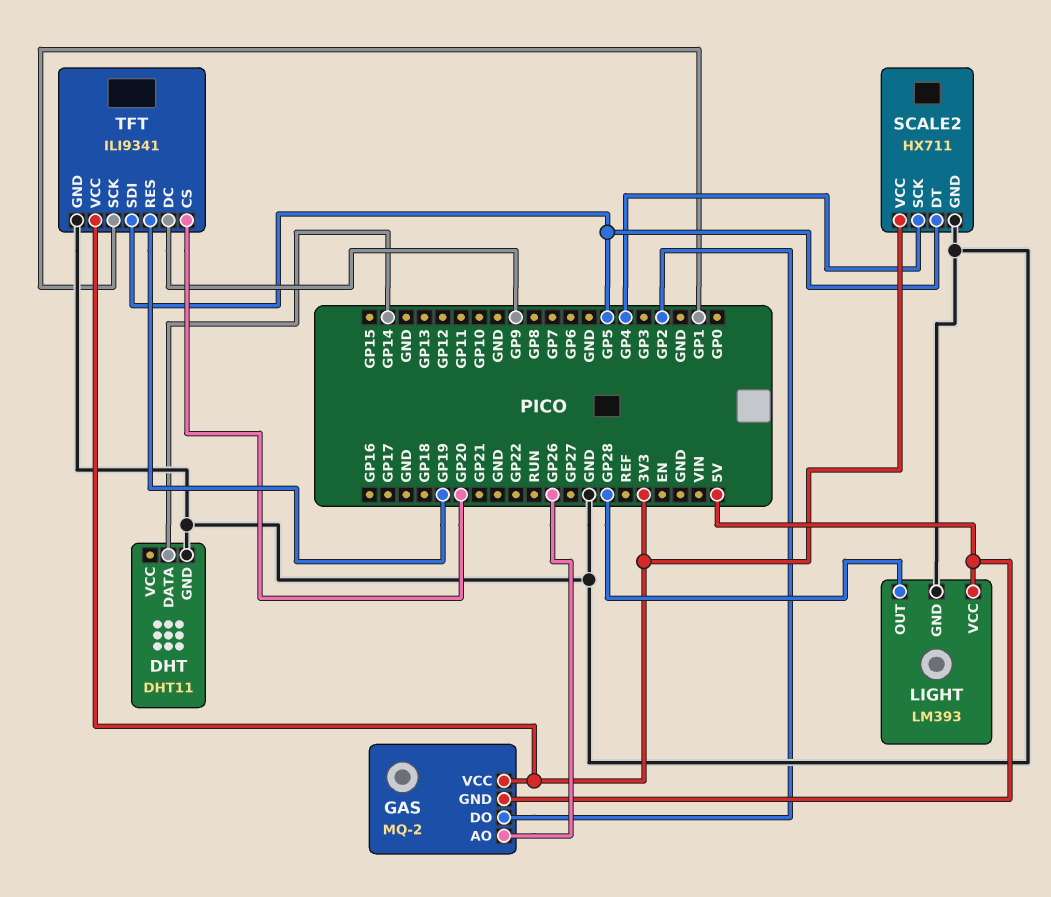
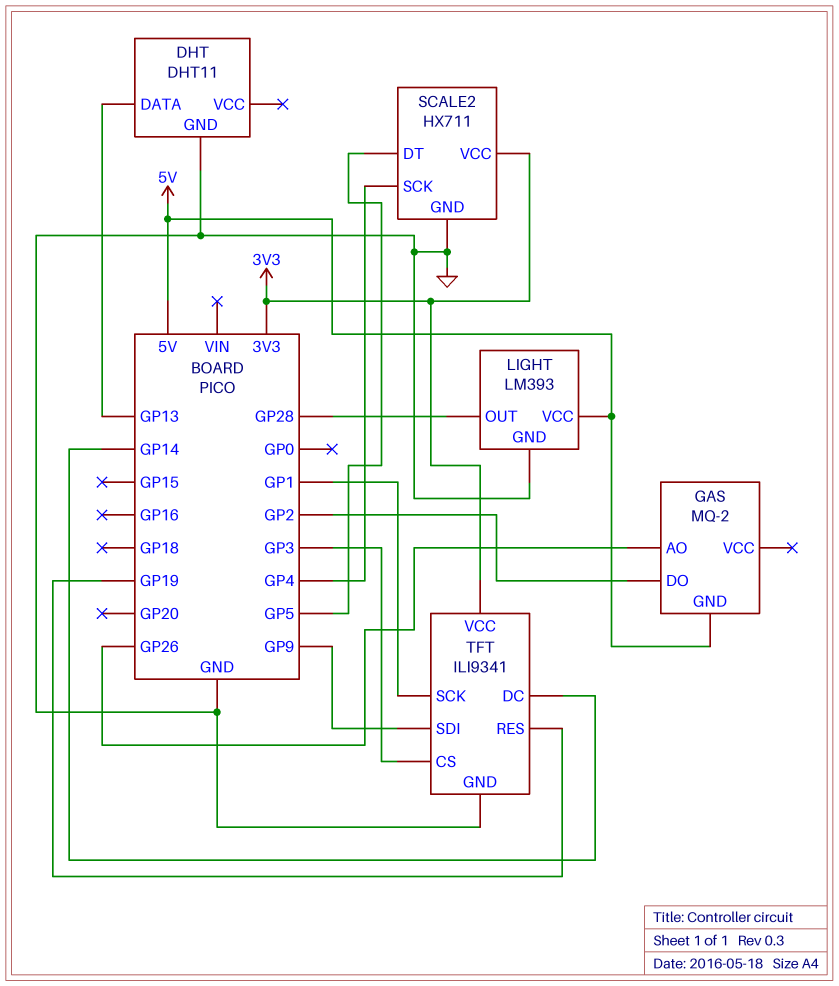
DHT pin DATA: GP14 -> GP13
GAS pin VCC: 3V3 -> none
TFT pin CS: GP20 -> GP3
TFT pin DC: GP9 -> GP14
TFT pin SDI: GP5 -> GP9

